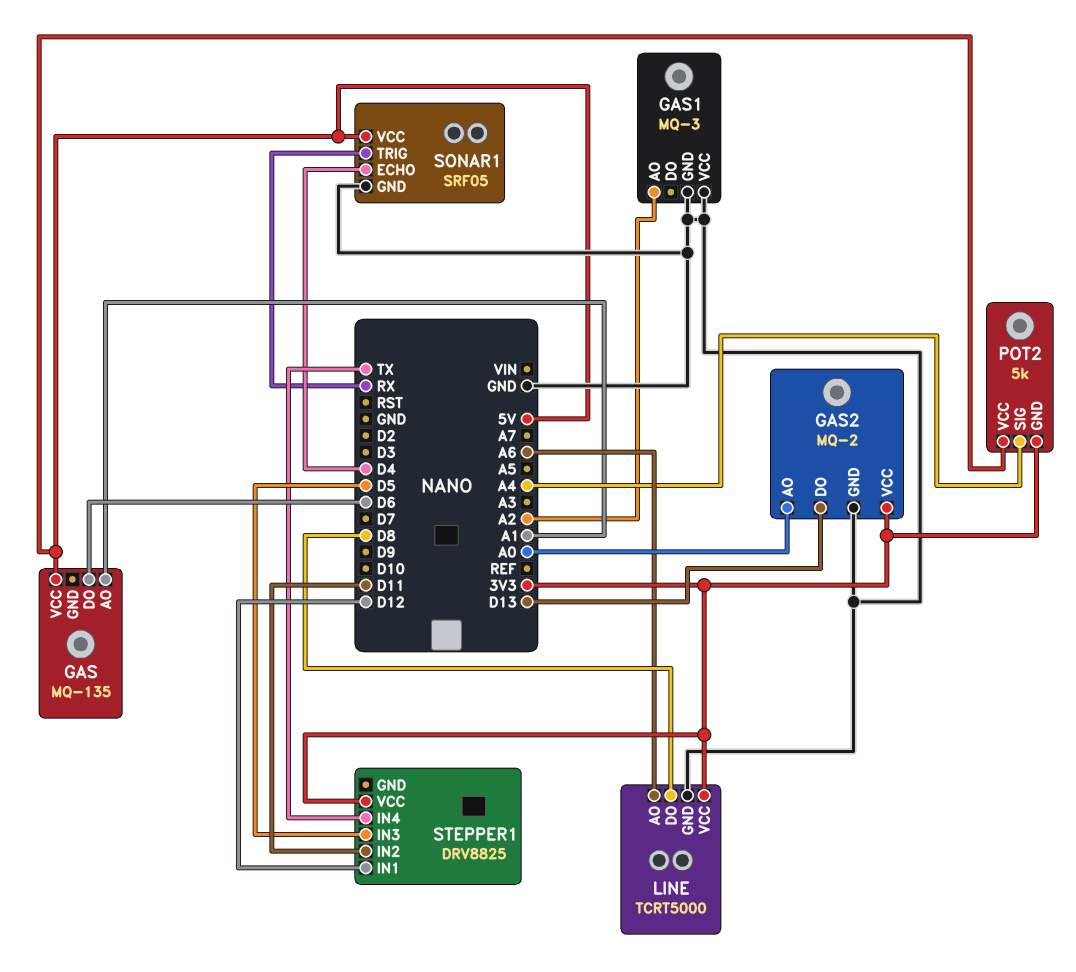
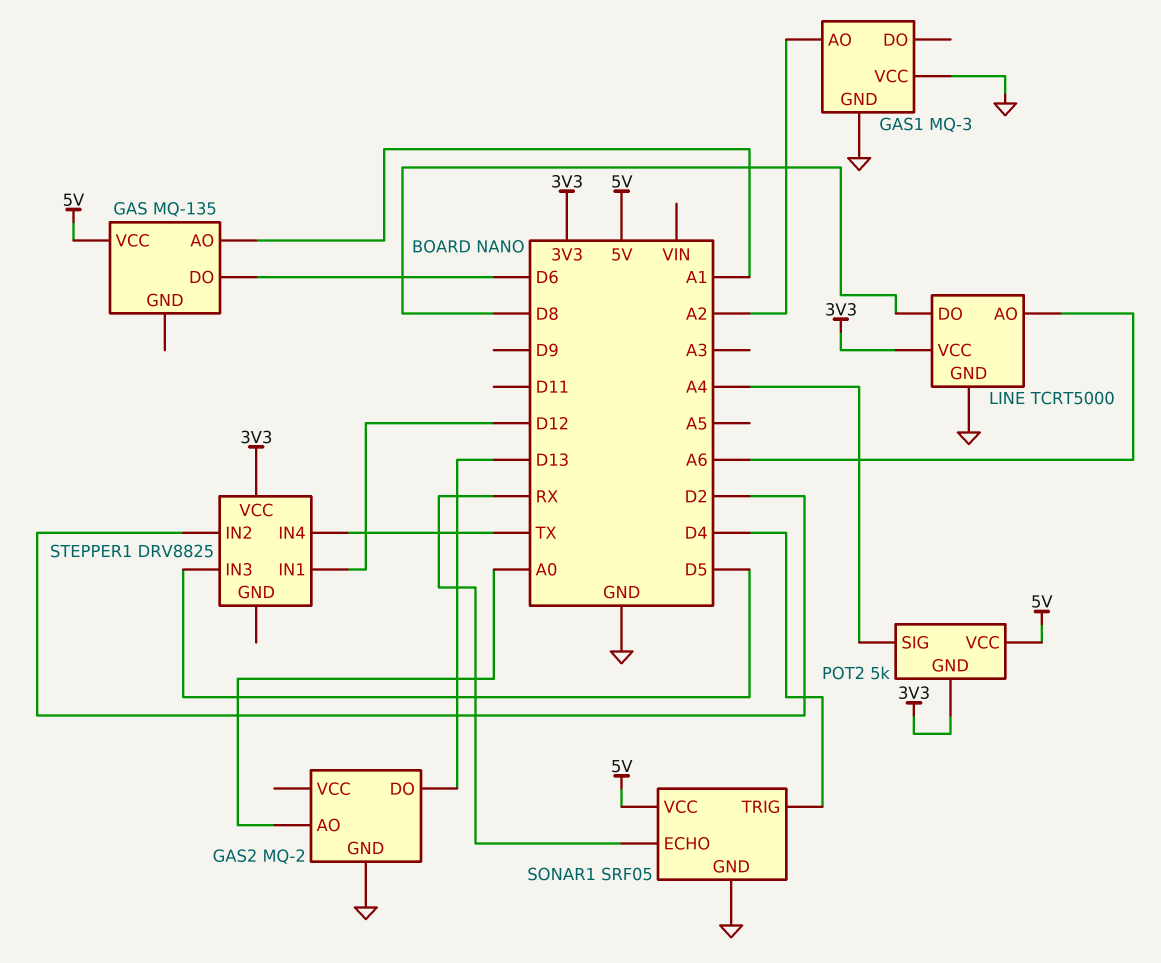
GAS2 pin VCC: 3V3 -> none
SONAR1 pin ECHO: D4 -> RX
SONAR1 pin TRIG: RX -> D4
STEPPER1 pin IN2: D11 -> D2

